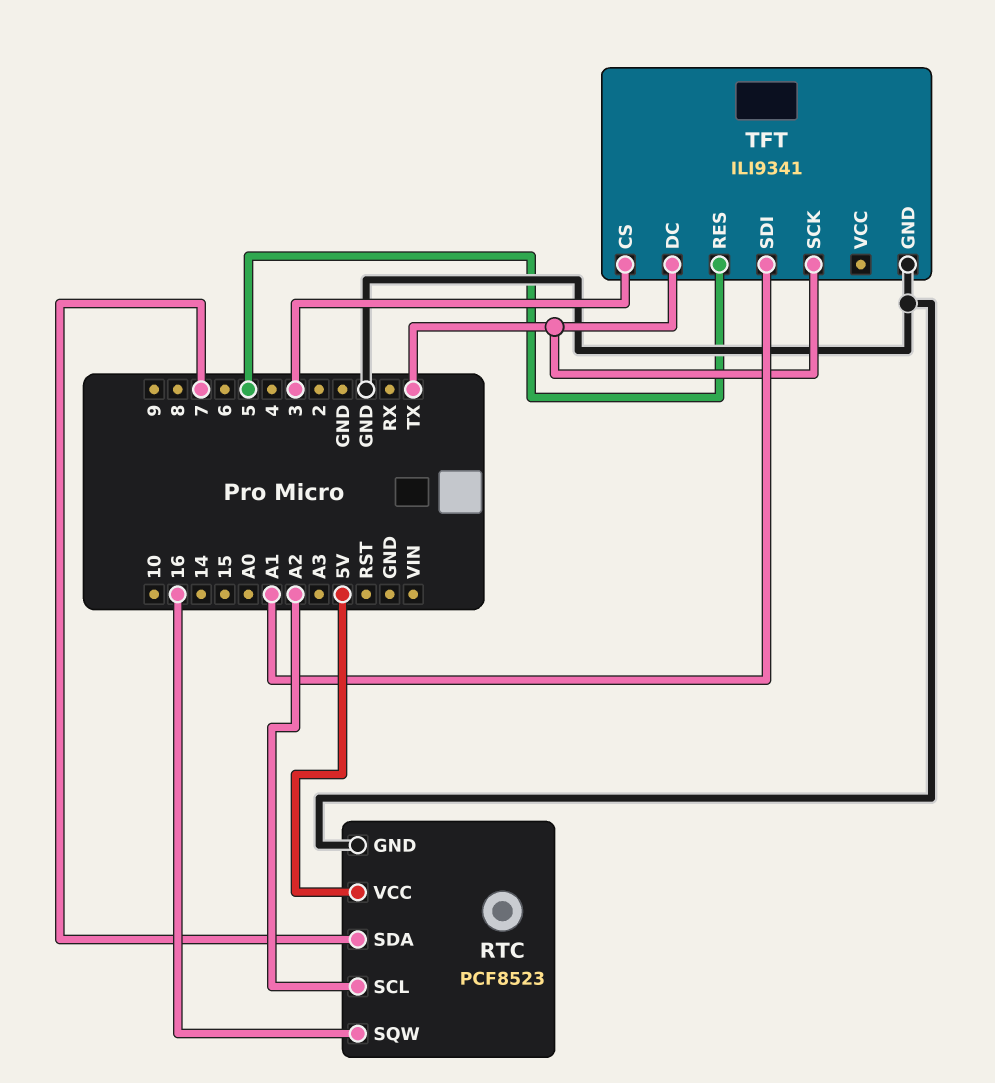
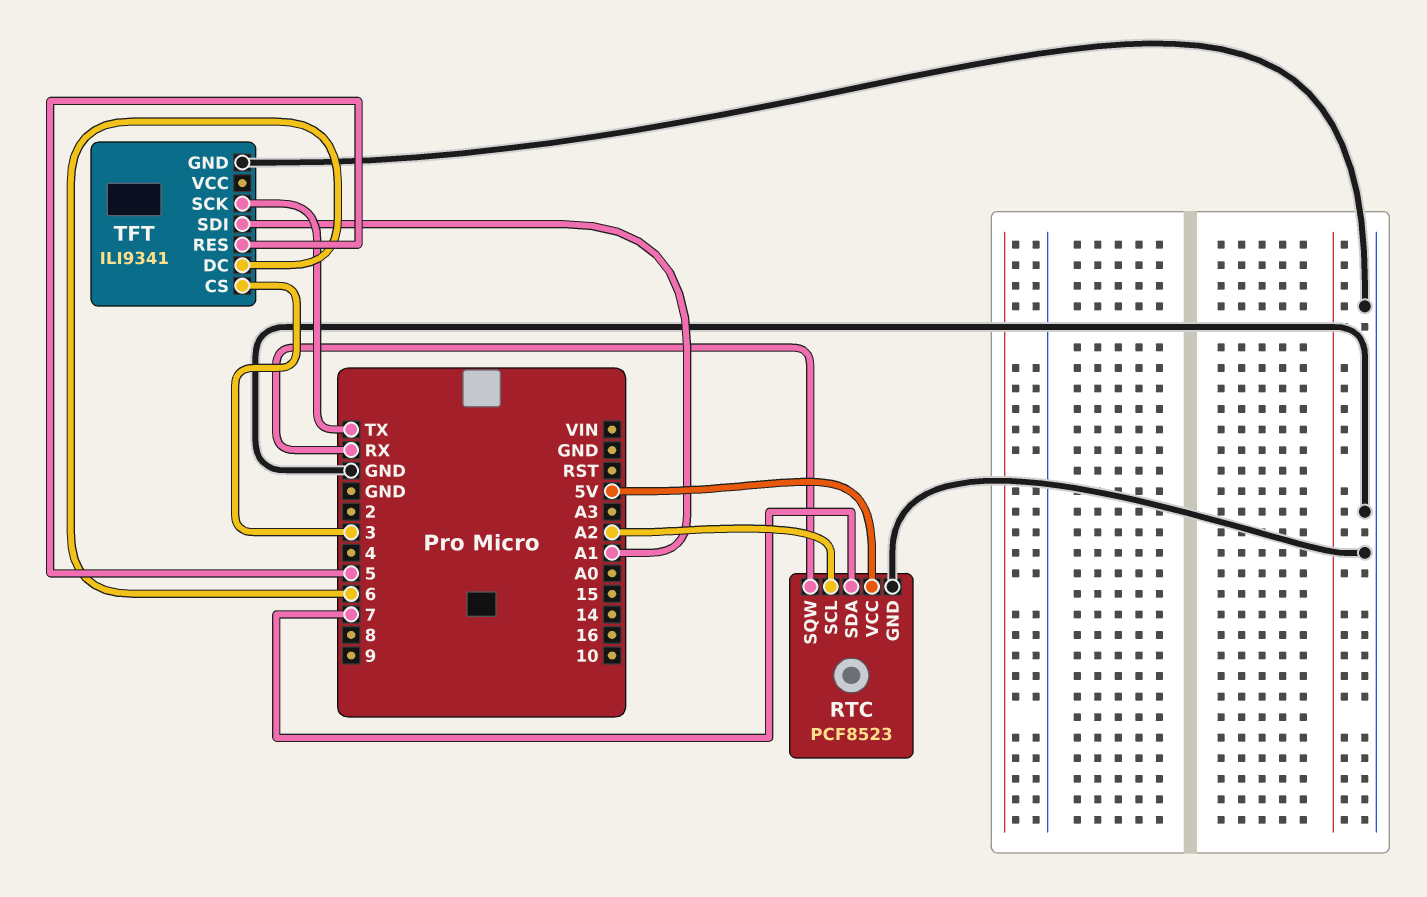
RTC pin SQW: 16 -> RX
TFT pin DC: TX -> 6

